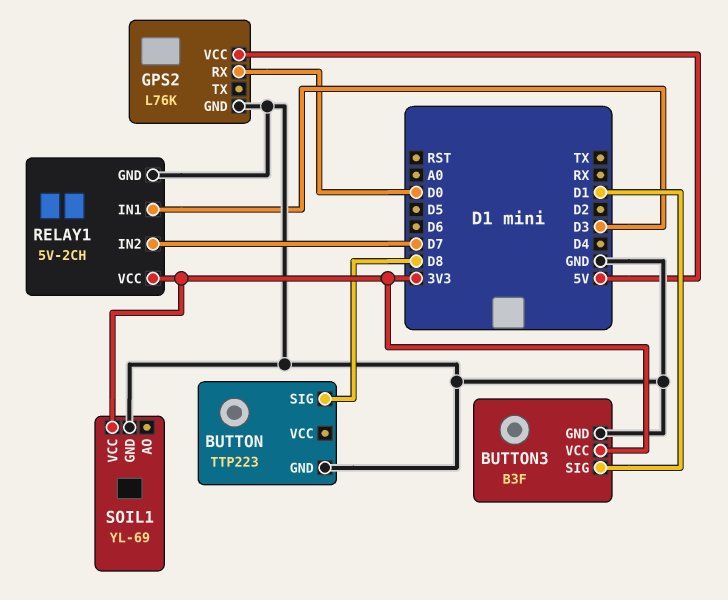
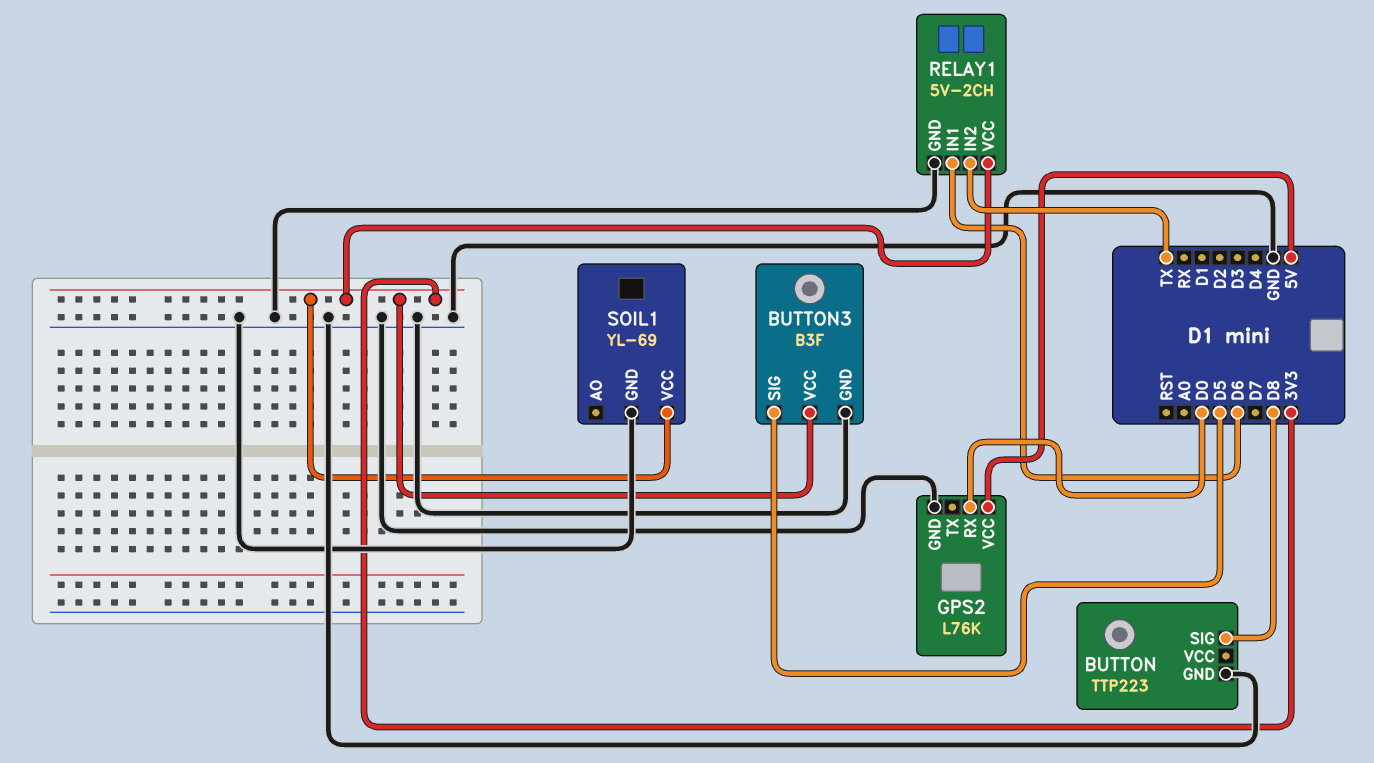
BUTTON3 pin SIG: D1 -> D5
RELAY1 pin IN1: D3 -> D6
RELAY1 pin IN2: D7 -> TX

